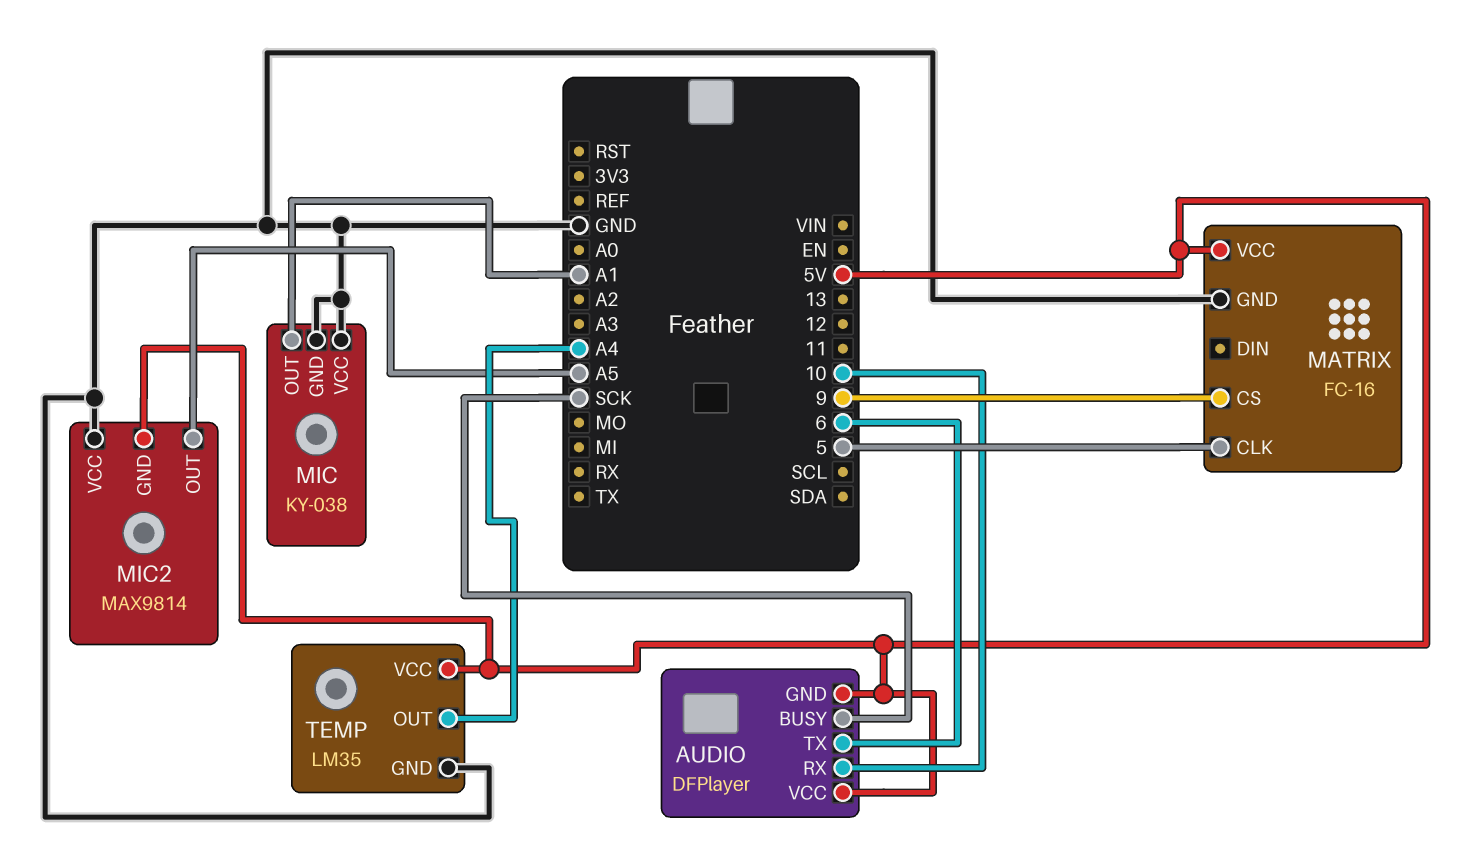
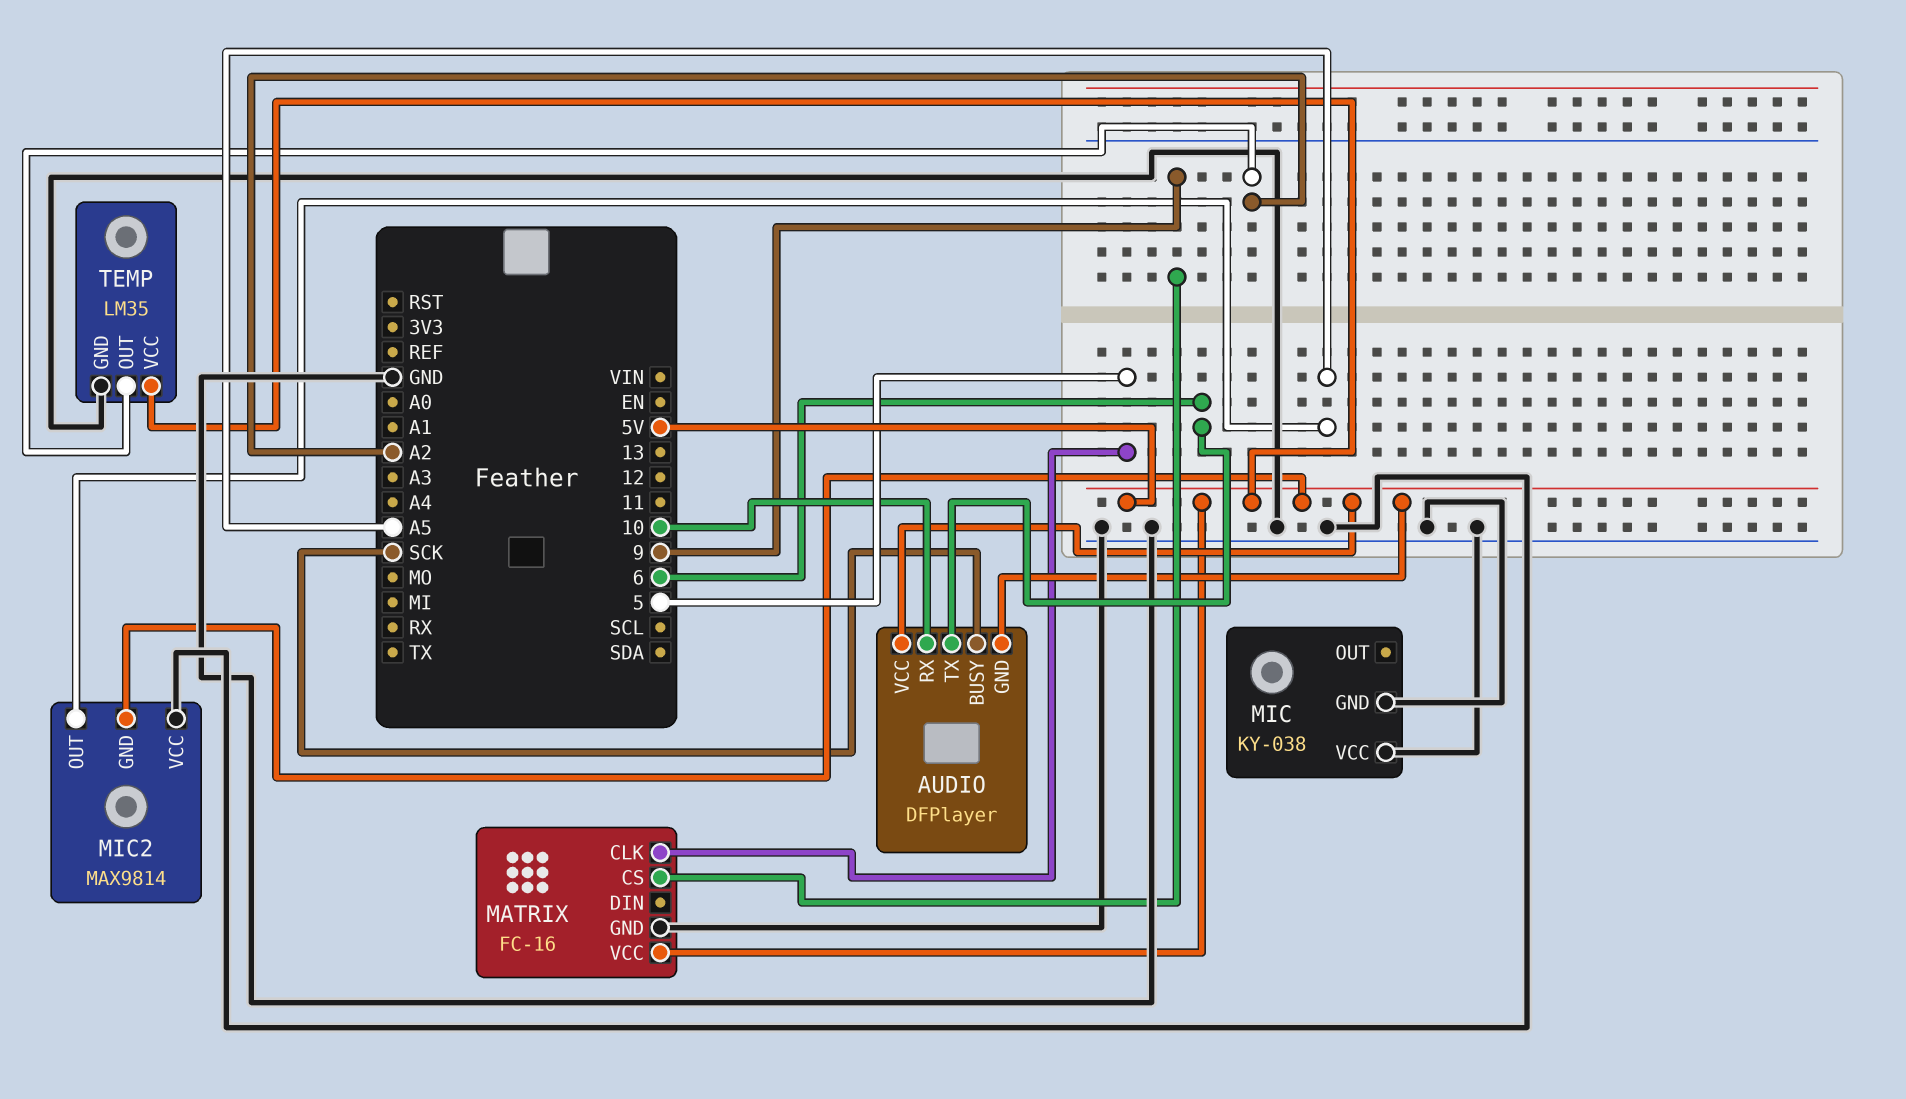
MIC pin OUT: A1 -> none
TEMP pin OUT: A4 -> A2

